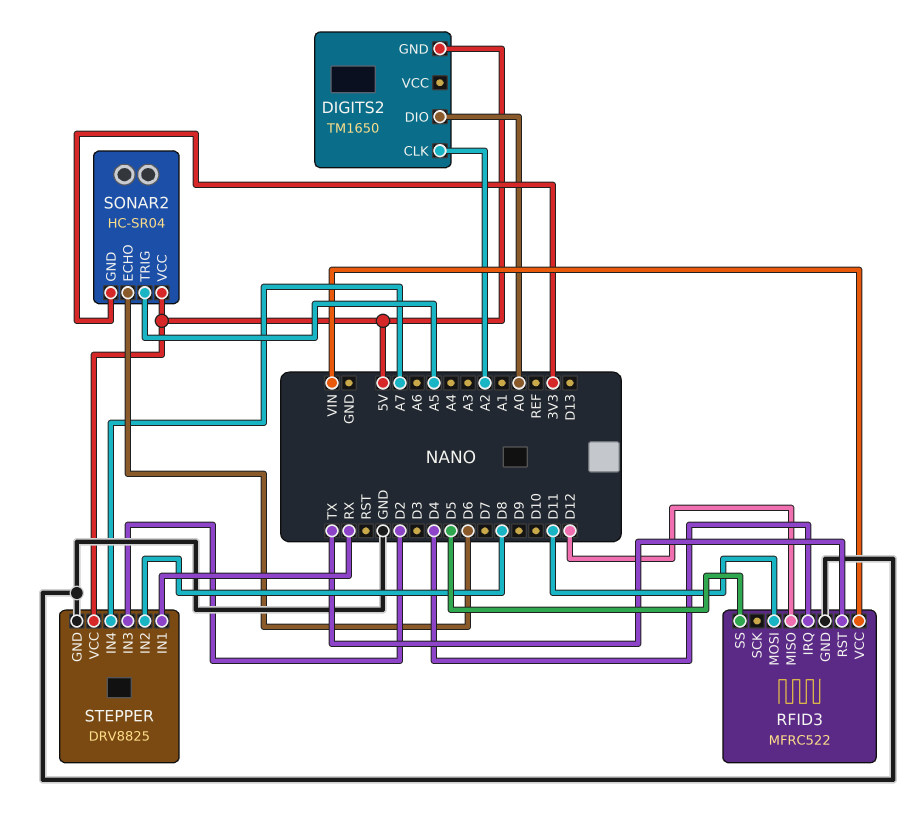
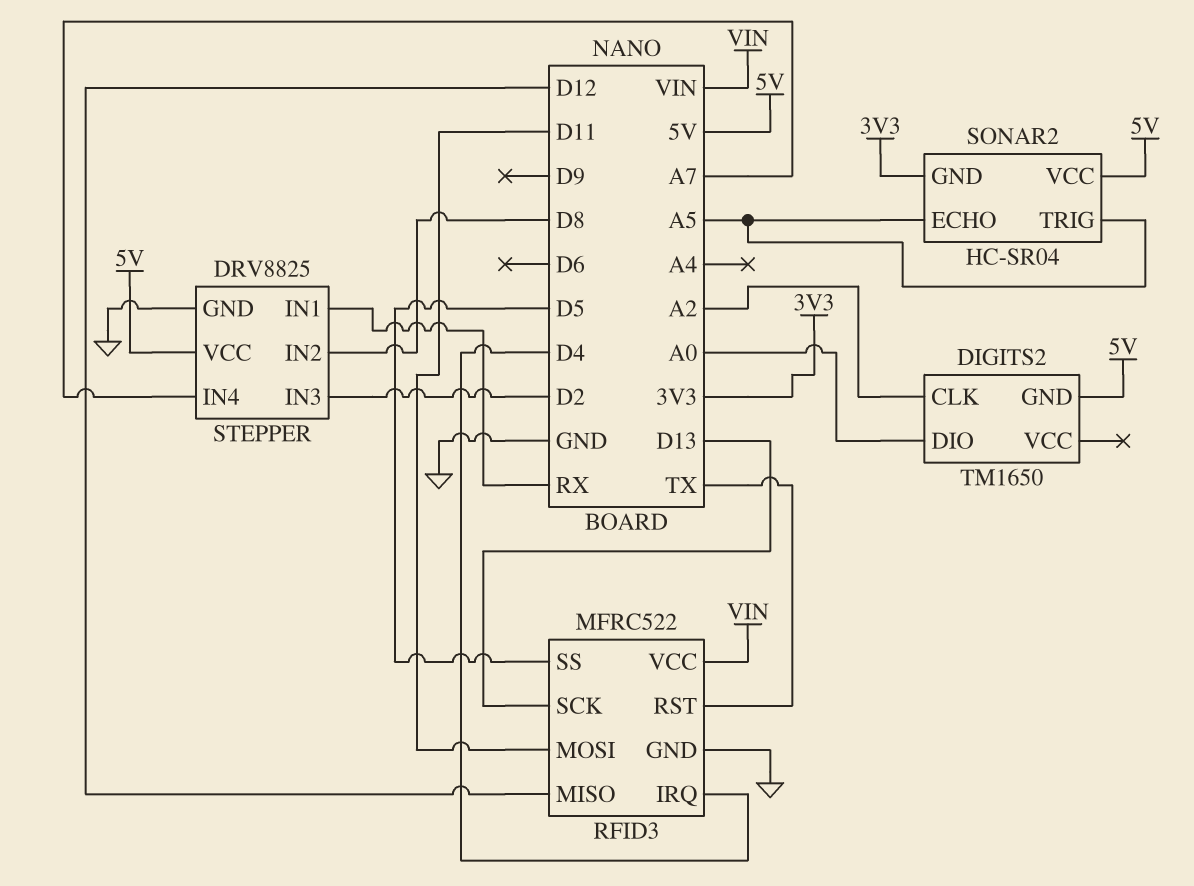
RFID3 pin SCK: none -> D13
SONAR2 pin ECHO: D6 -> A5

